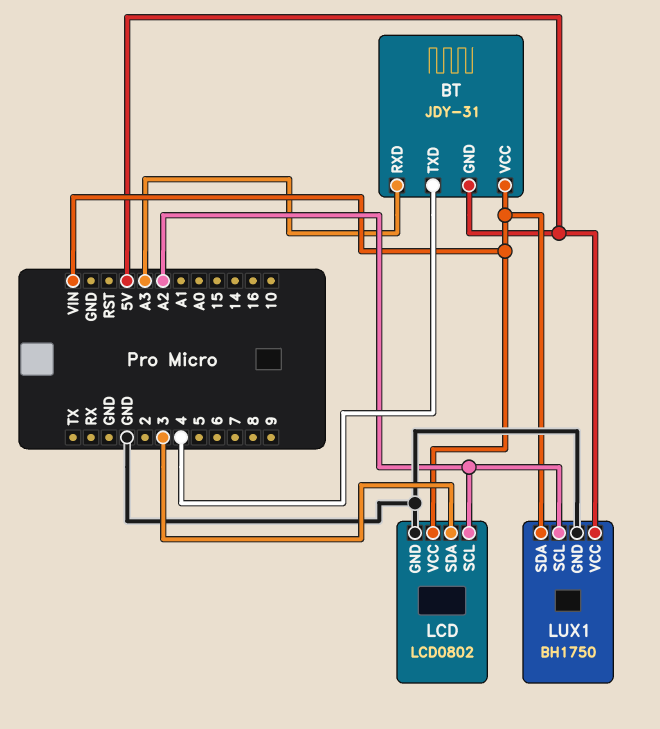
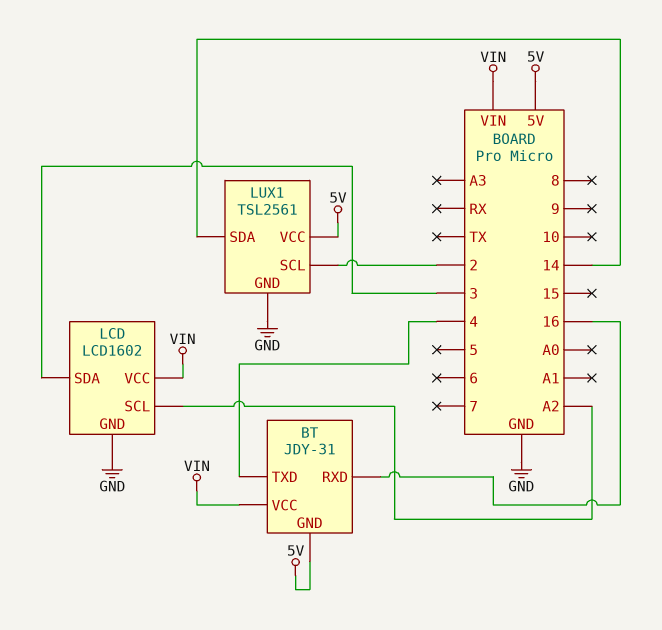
BT pin RXD: A3 -> 16
LCD: LCD0802 -> LCD1602
LUX1: BH1750 -> TSL2561
LUX1 pin SCL: A2 -> 2
LUX1 pin SDA: VIN -> 14

